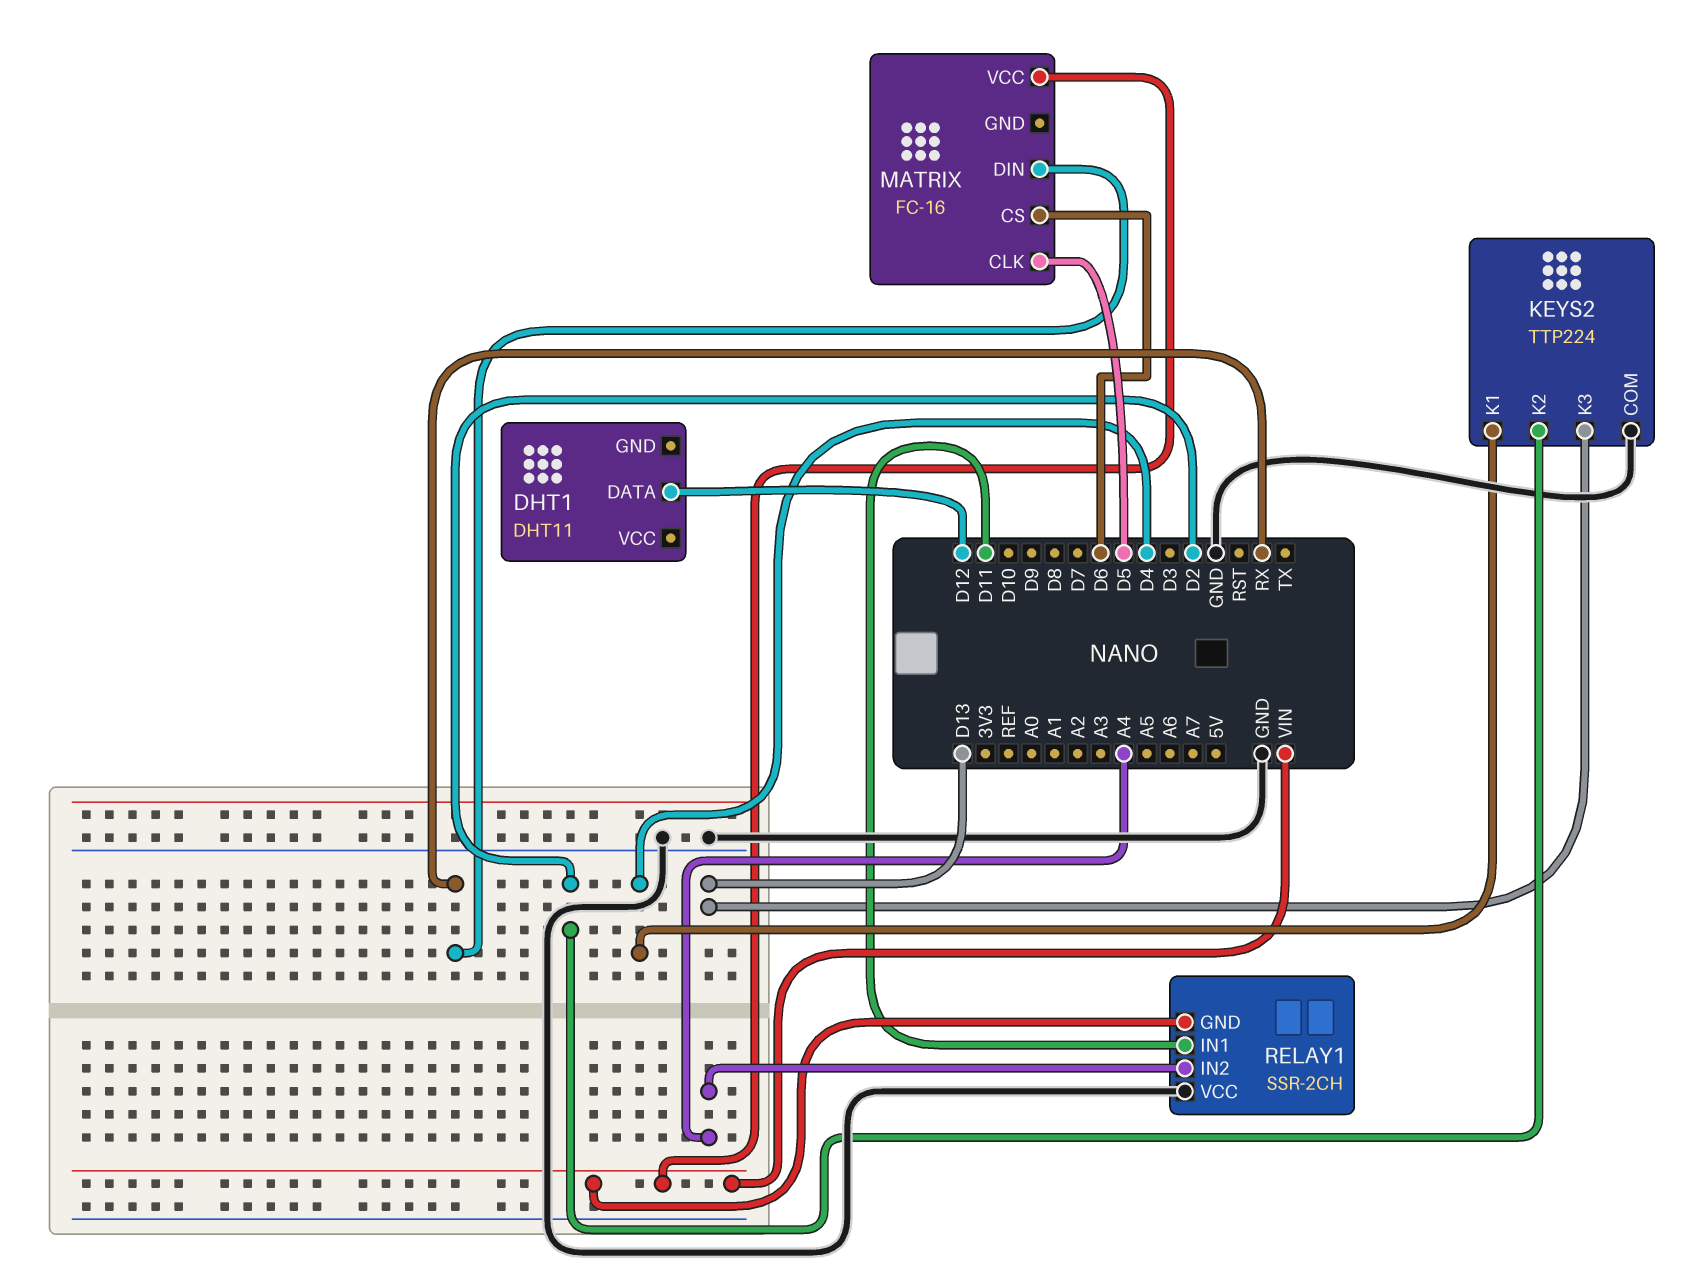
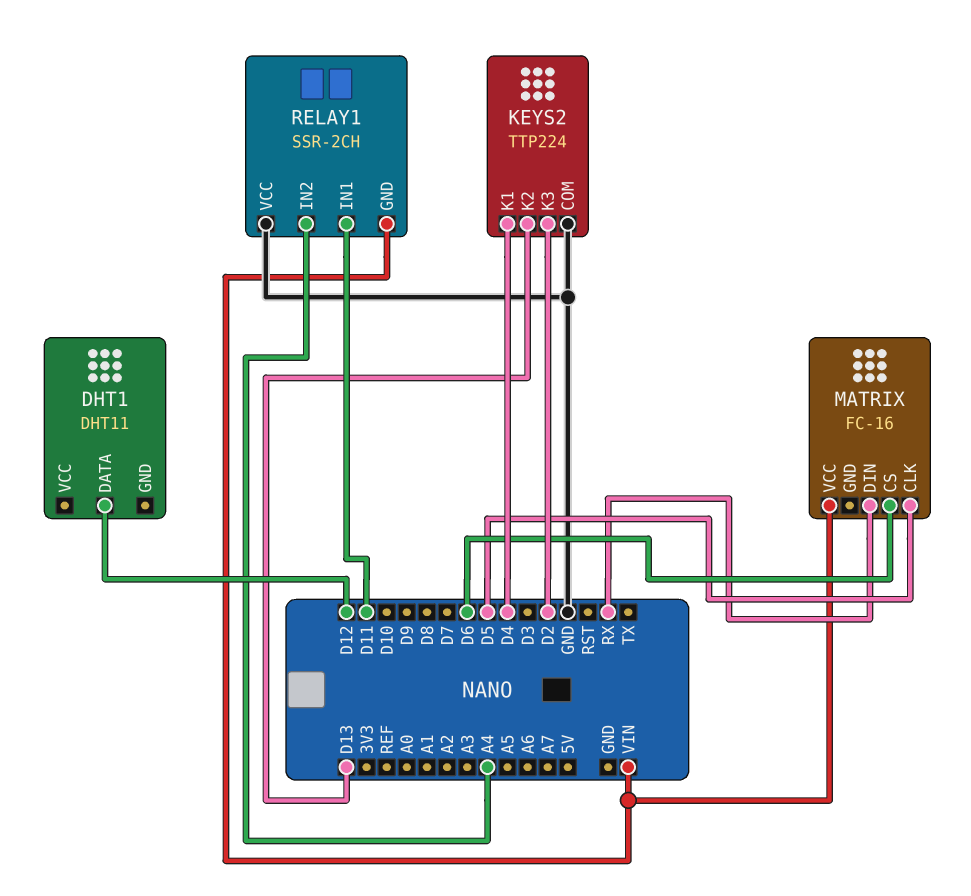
KEYS2 pin K2: D2 -> D13
KEYS2 pin K3: D13 -> D2

